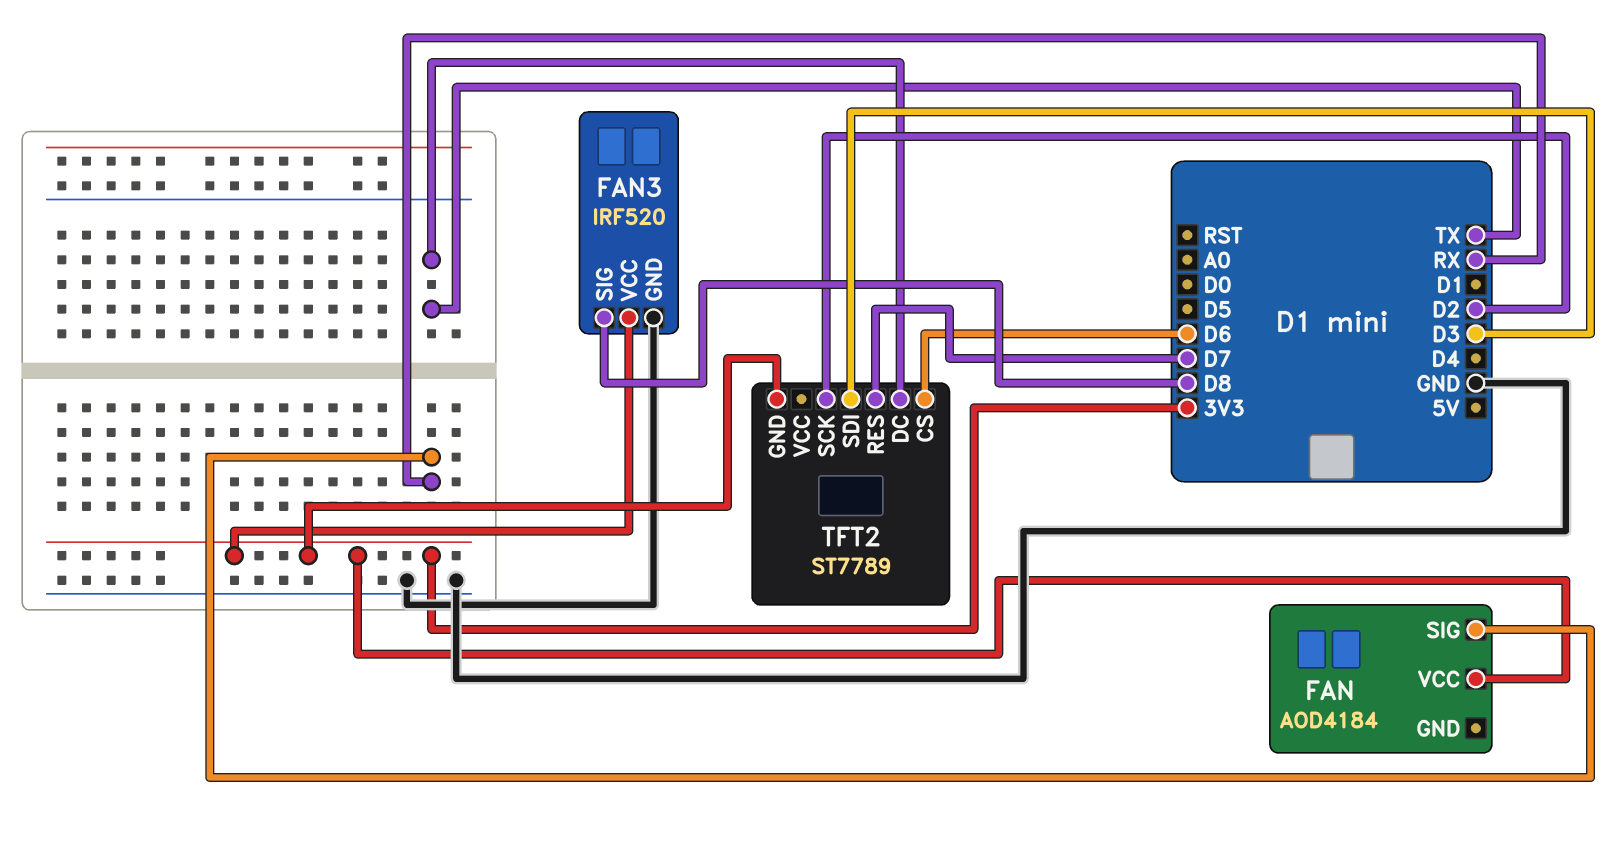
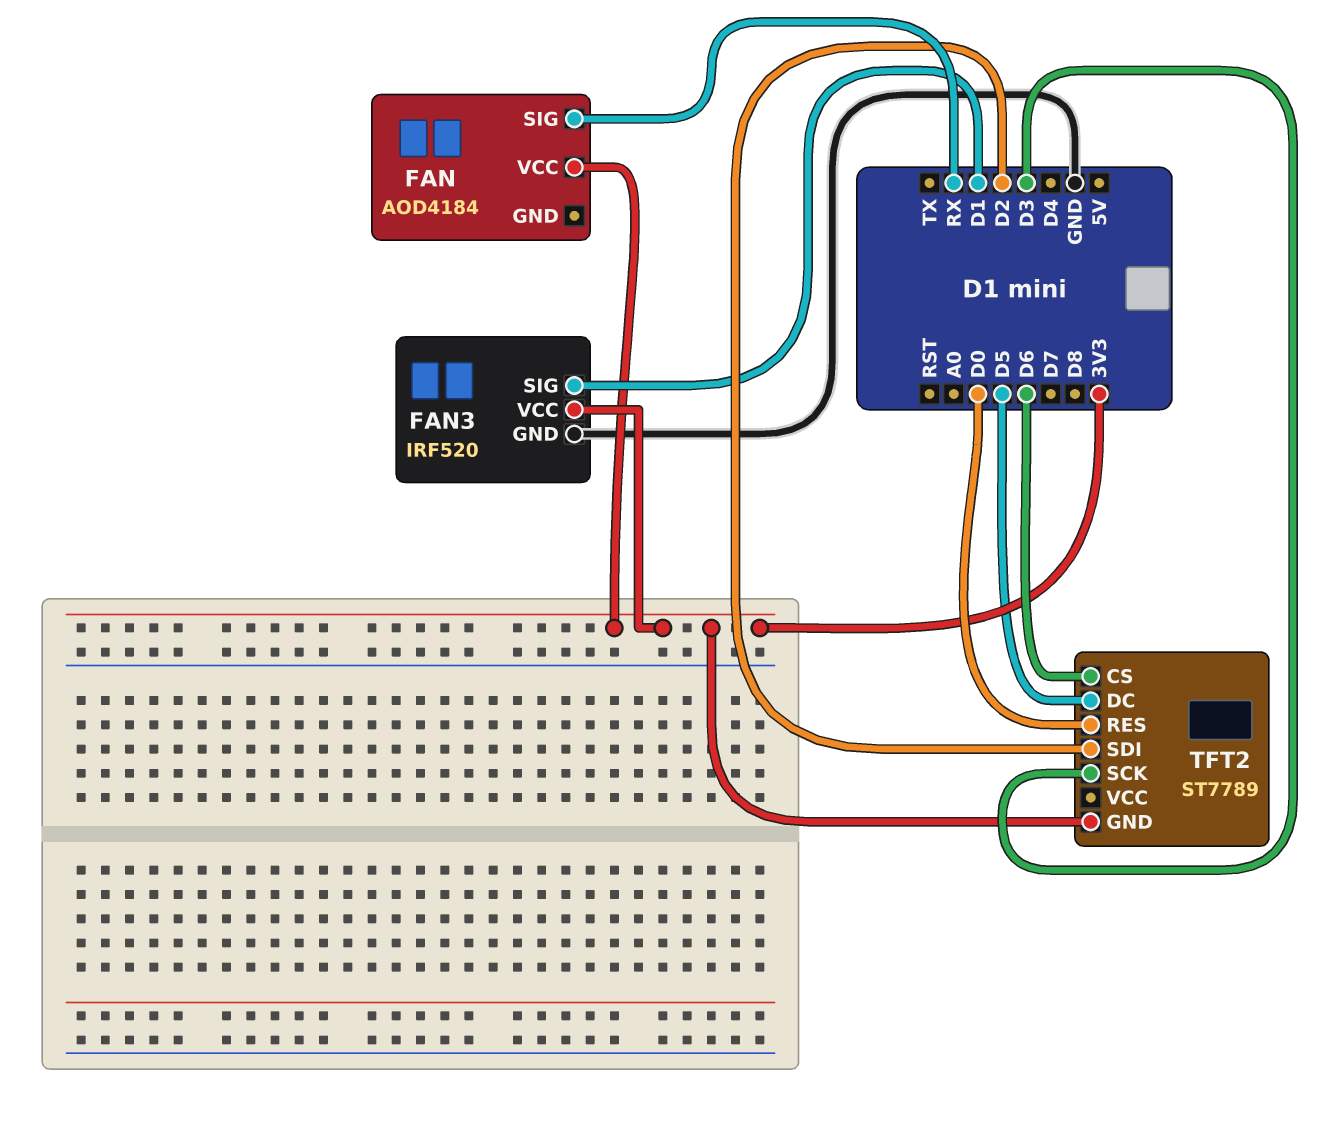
FAN3 pin SIG: D8 -> D1
TFT2 pin DC: TX -> D5
TFT2 pin RES: D7 -> D0
TFT2 pin SCK: D2 -> D3
TFT2 pin SDI: D3 -> D2

